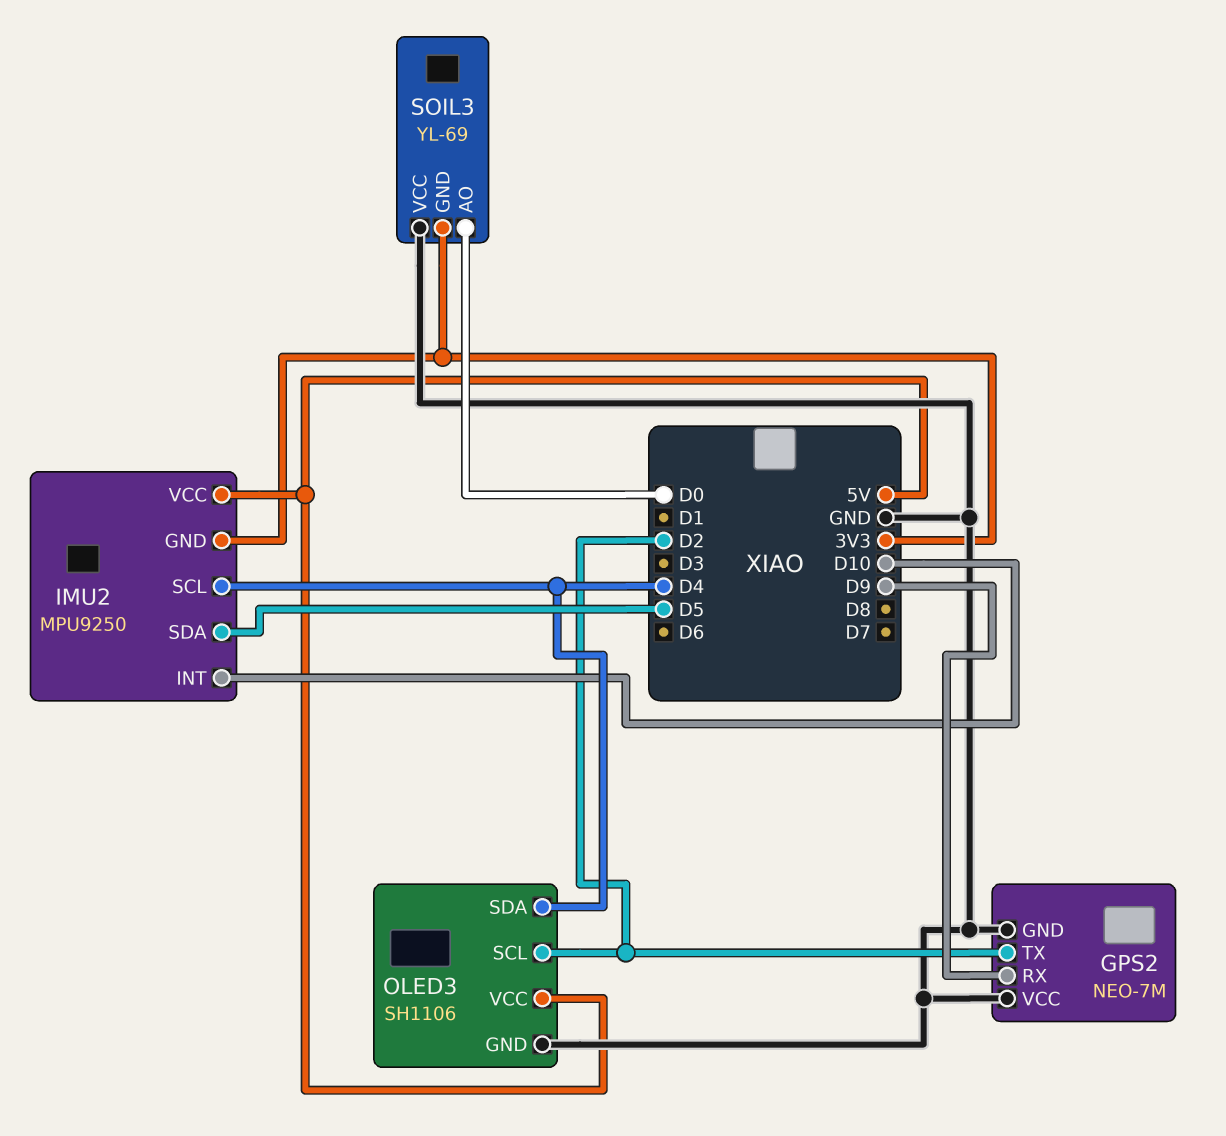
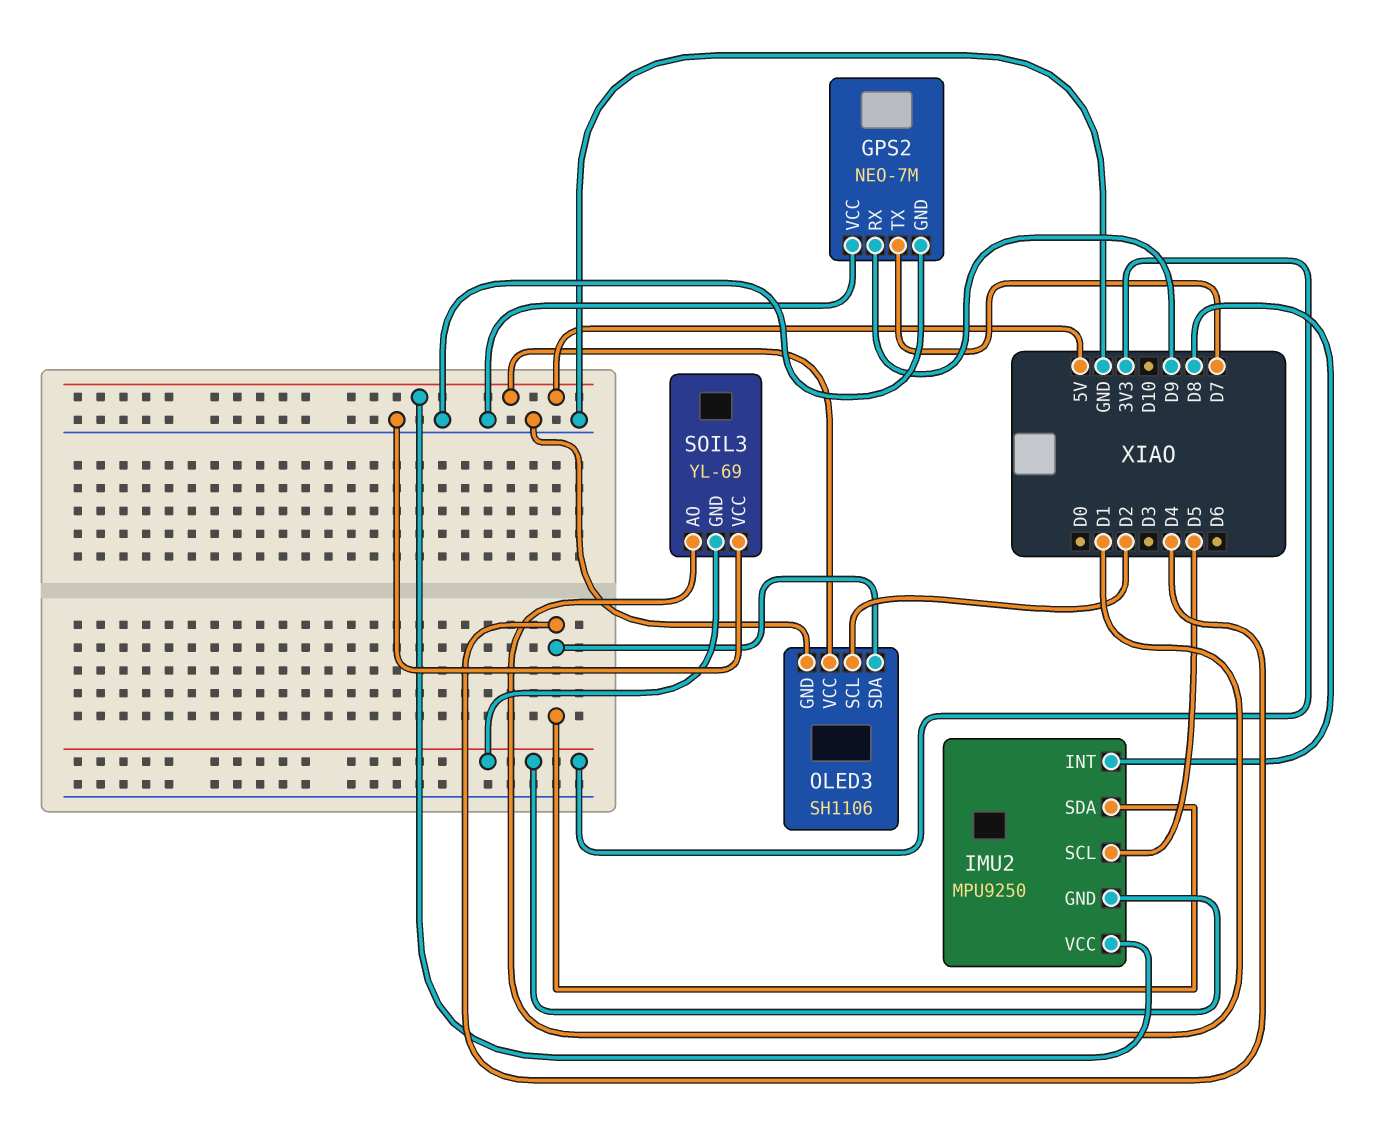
GPS2 pin TX: D2 -> D7
IMU2 pin INT: D10 -> D8
IMU2 pin SCL: D4 -> D5
IMU2 pin SDA: D5 -> D4
SOIL3 pin AO: D0 -> D1

